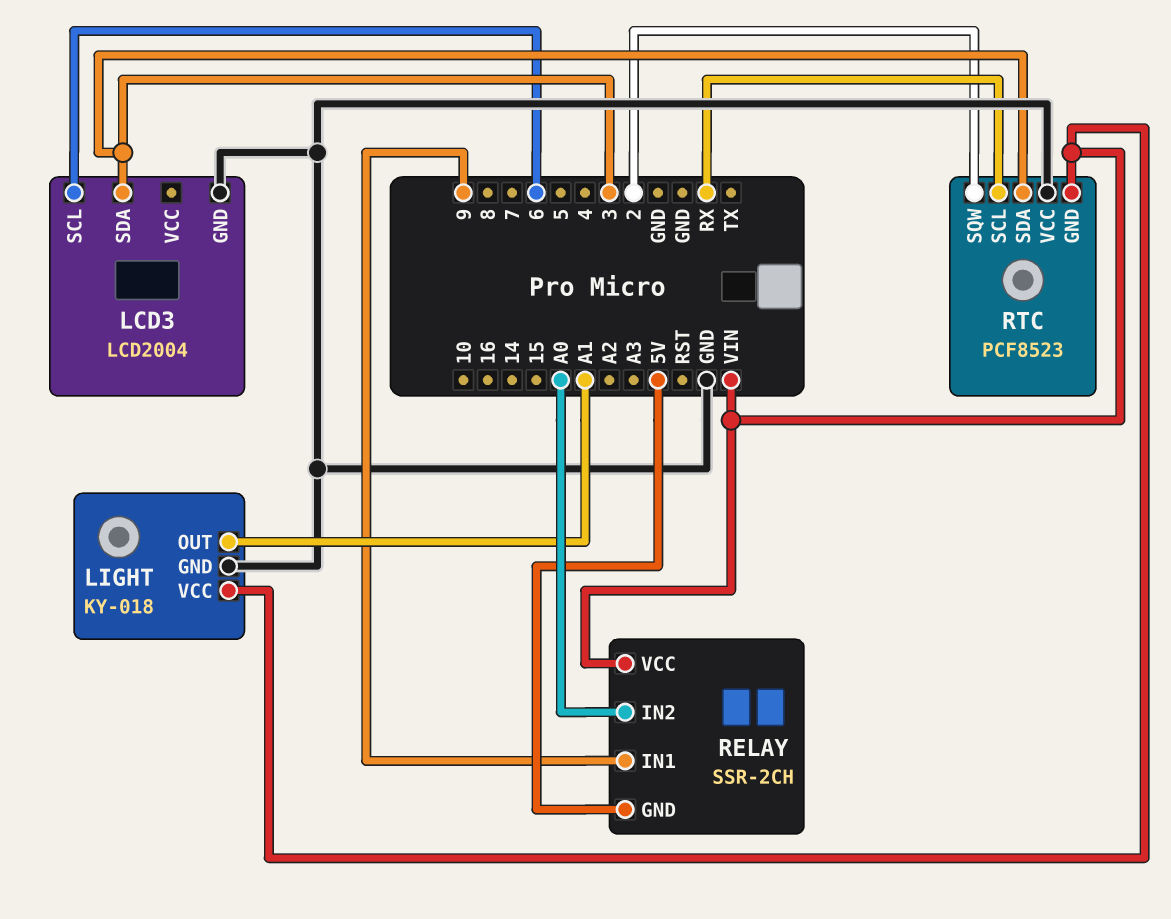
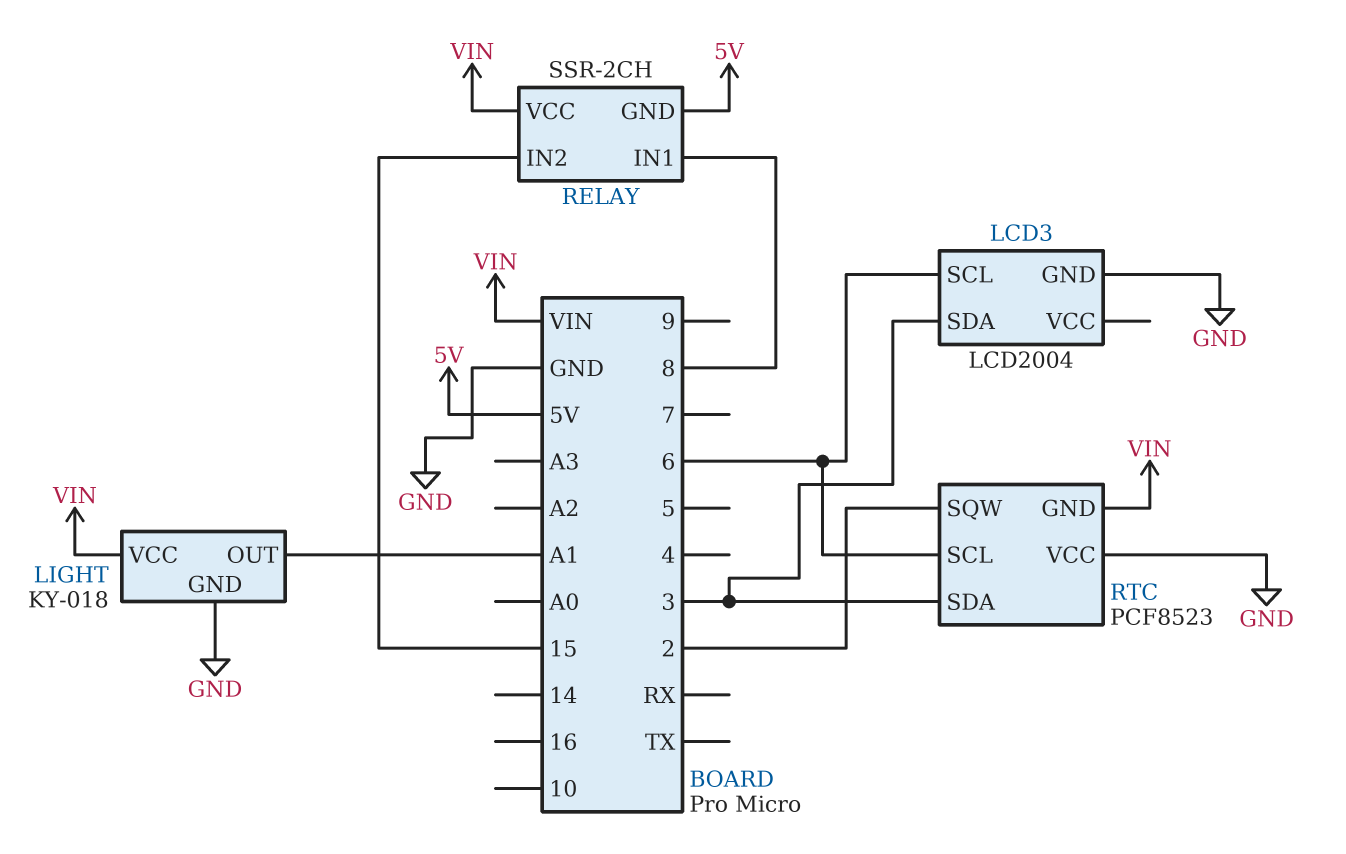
RELAY pin IN1: 9 -> 8
RELAY pin IN2: A0 -> 15
RTC pin SCL: RX -> 6

